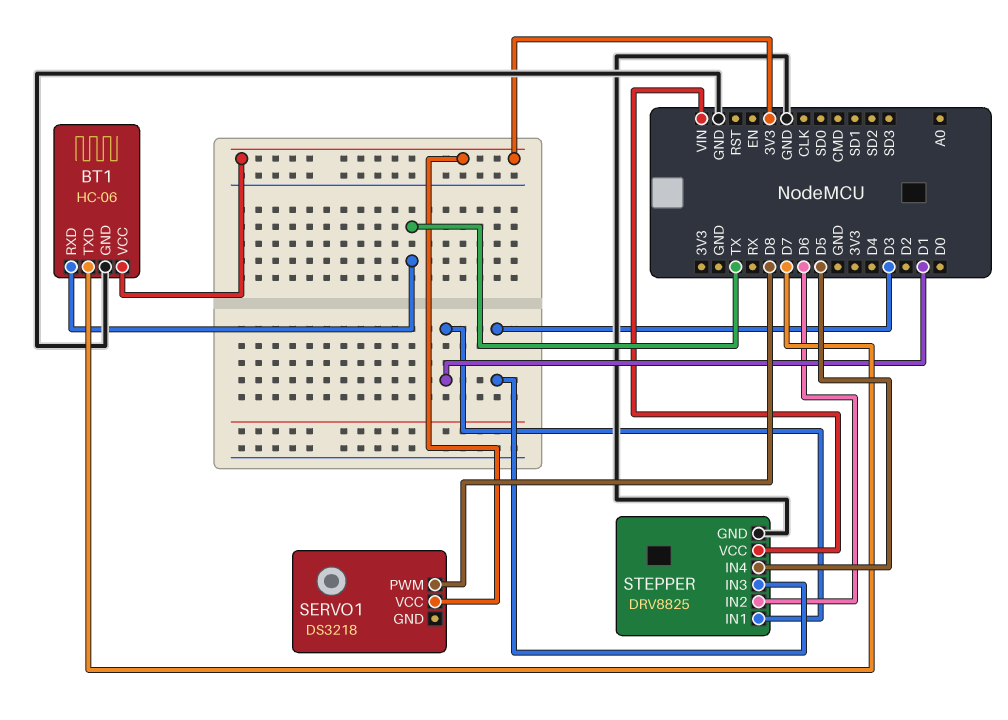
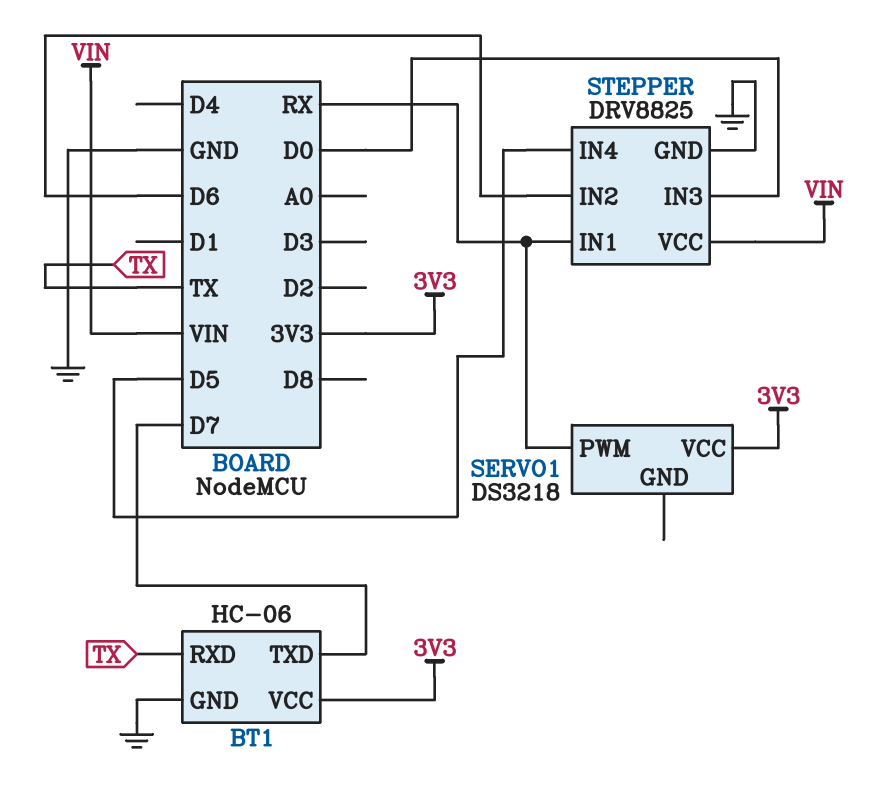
SERVO1 pin PWM: D8 -> RX
STEPPER pin IN1: D1 -> RX
STEPPER pin IN3: D3 -> D0

